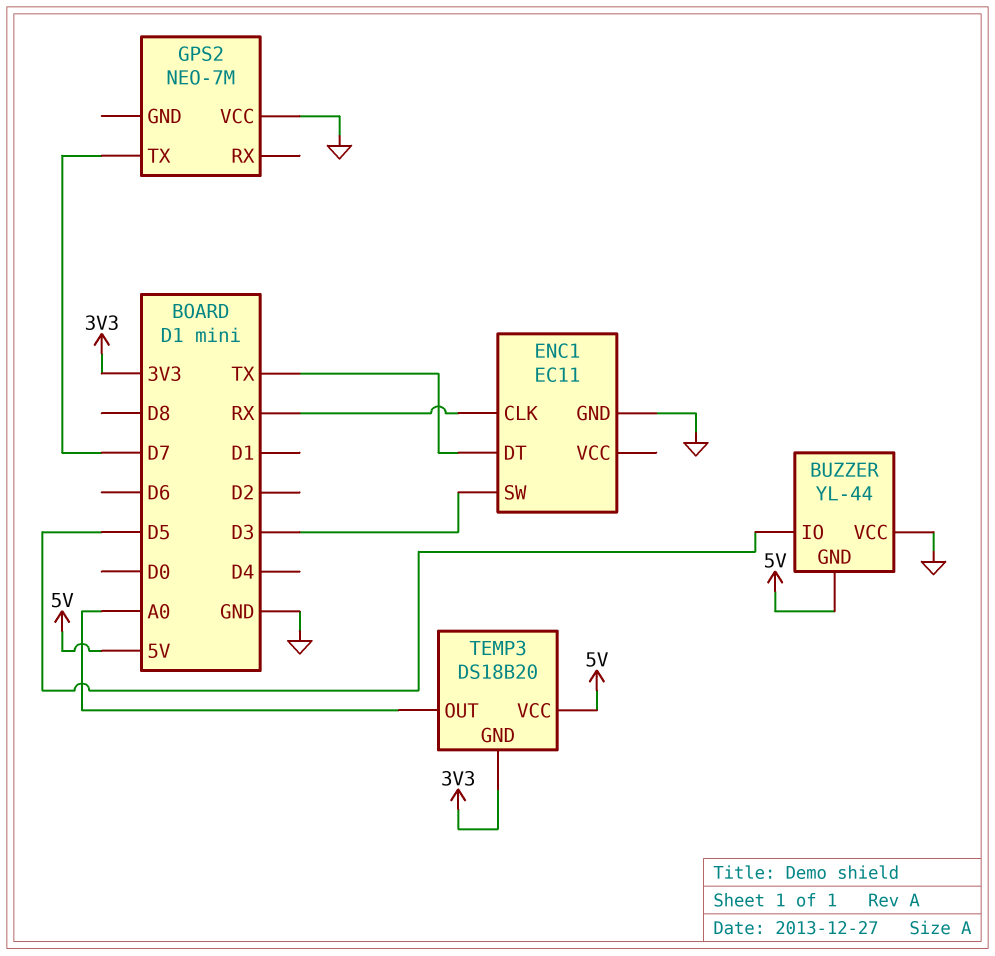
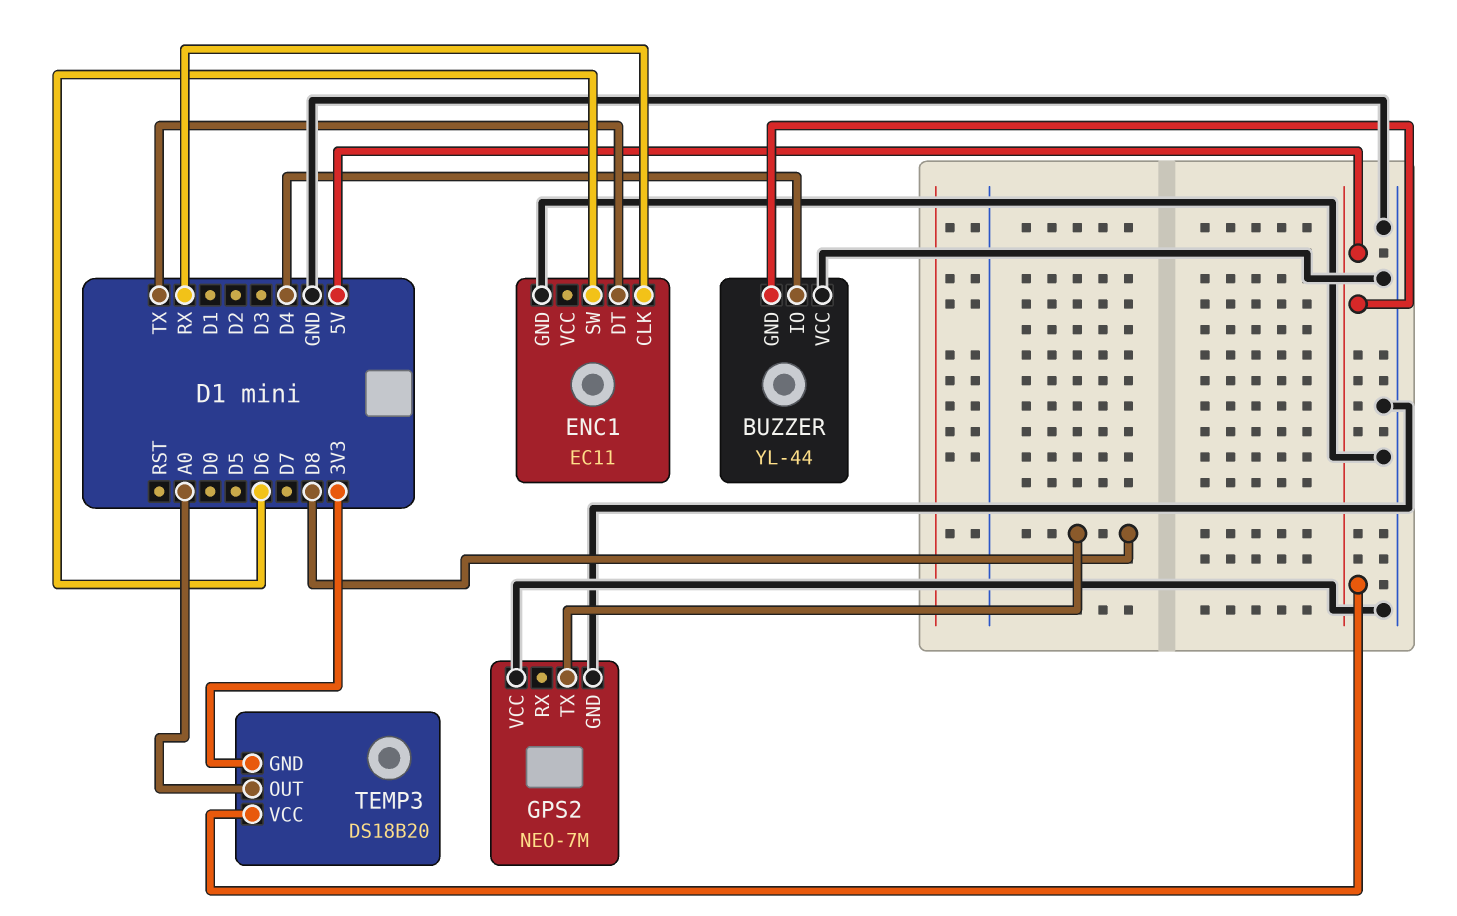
BUZZER pin IO: D5 -> D4
ENC1 pin SW: D3 -> D6
GPS2 pin GND: none -> GND
GPS2 pin TX: D7 -> D8

